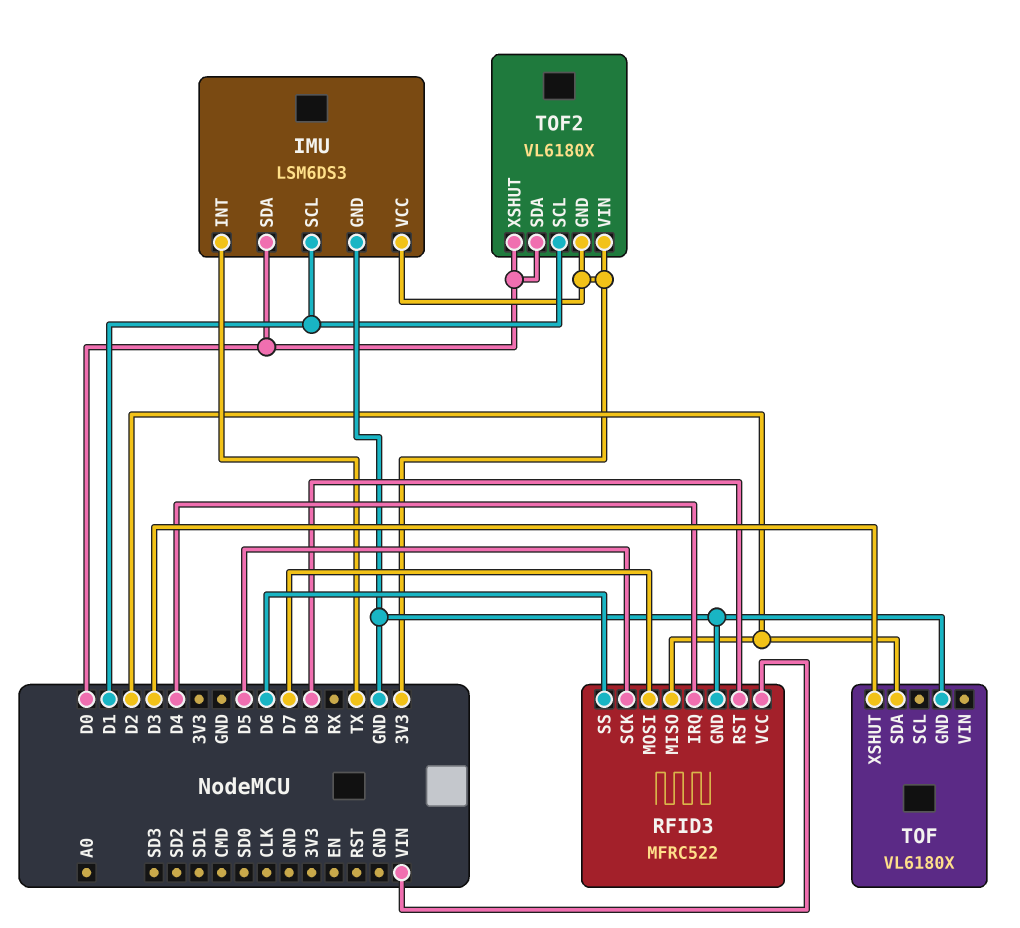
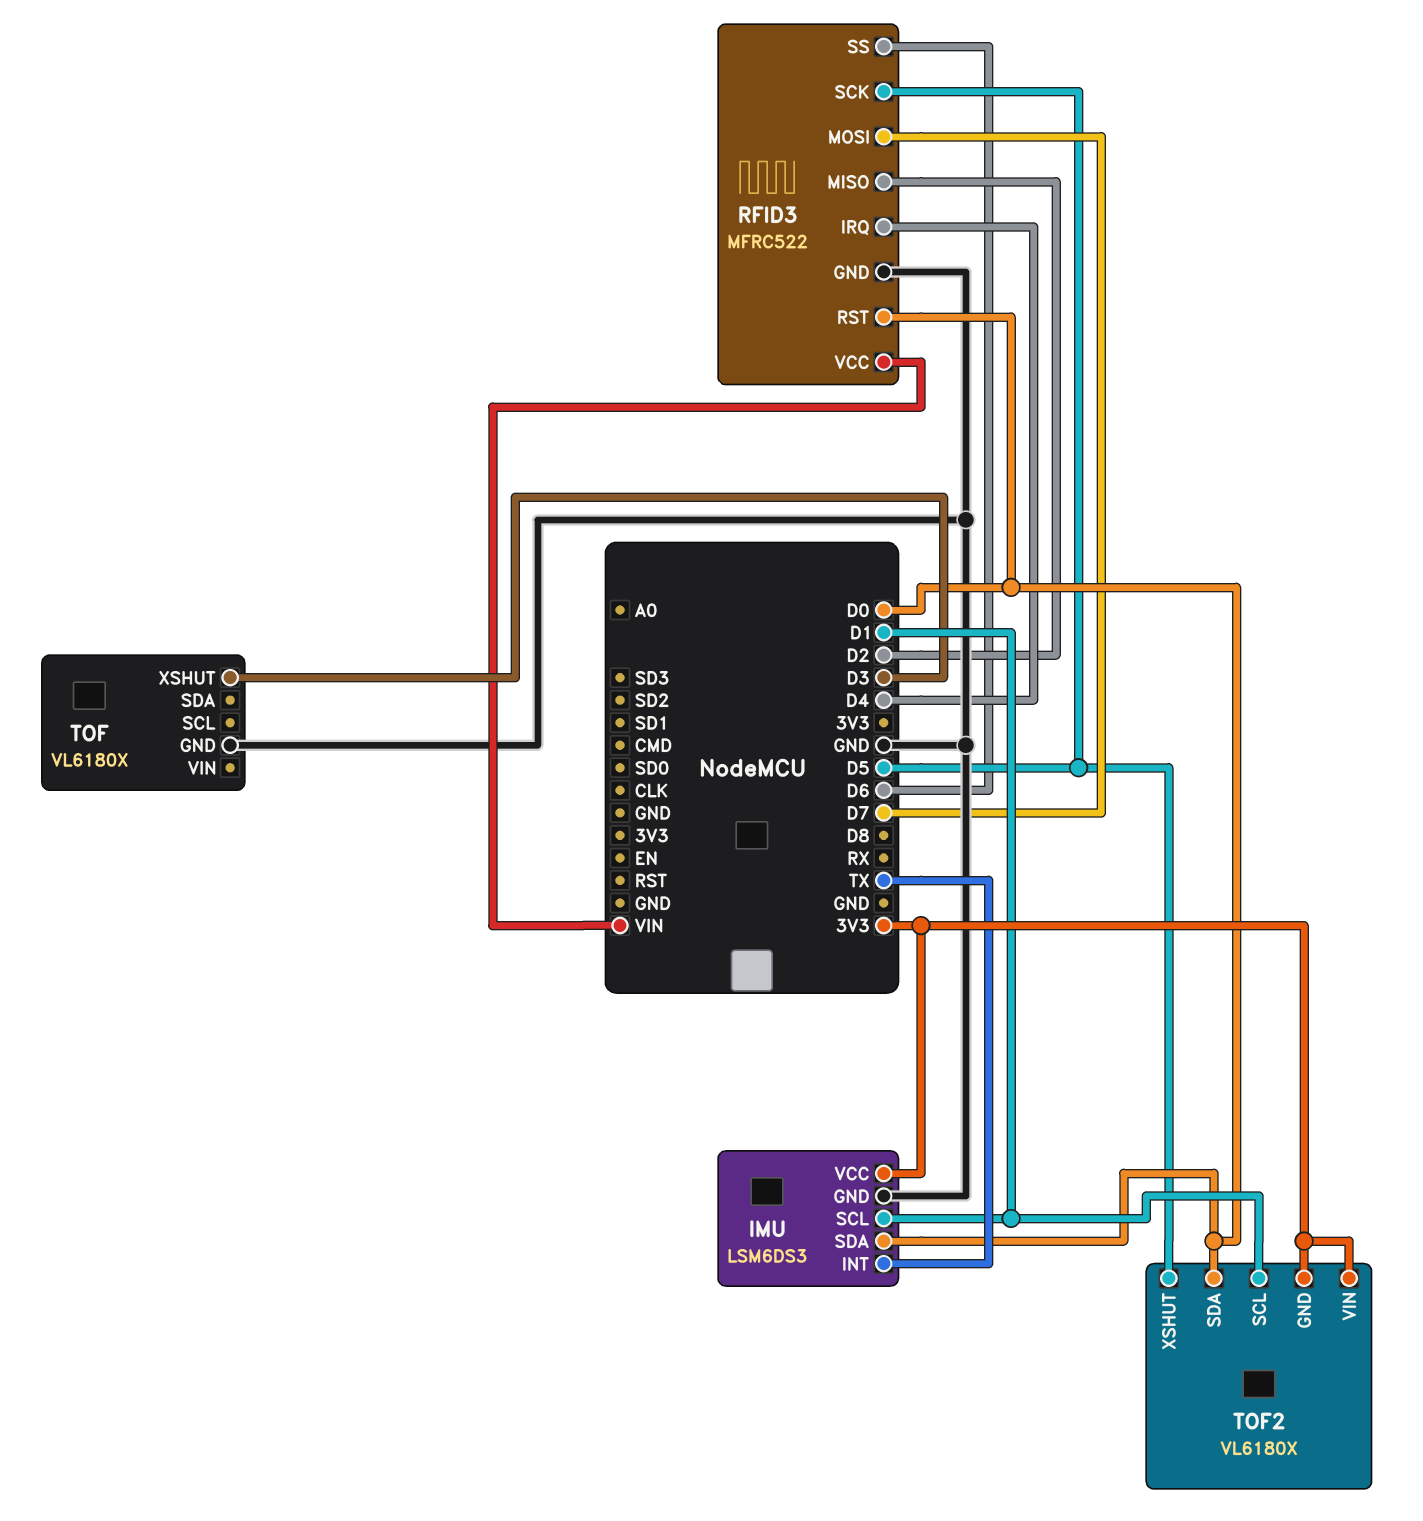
RFID3 pin RST: D8 -> D0
TOF pin SDA: D2 -> none
TOF2 pin XSHUT: D0 -> D5

